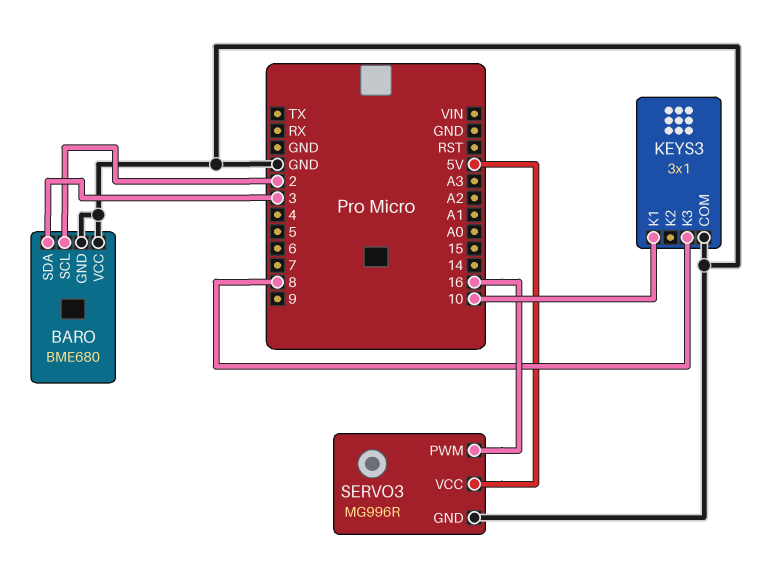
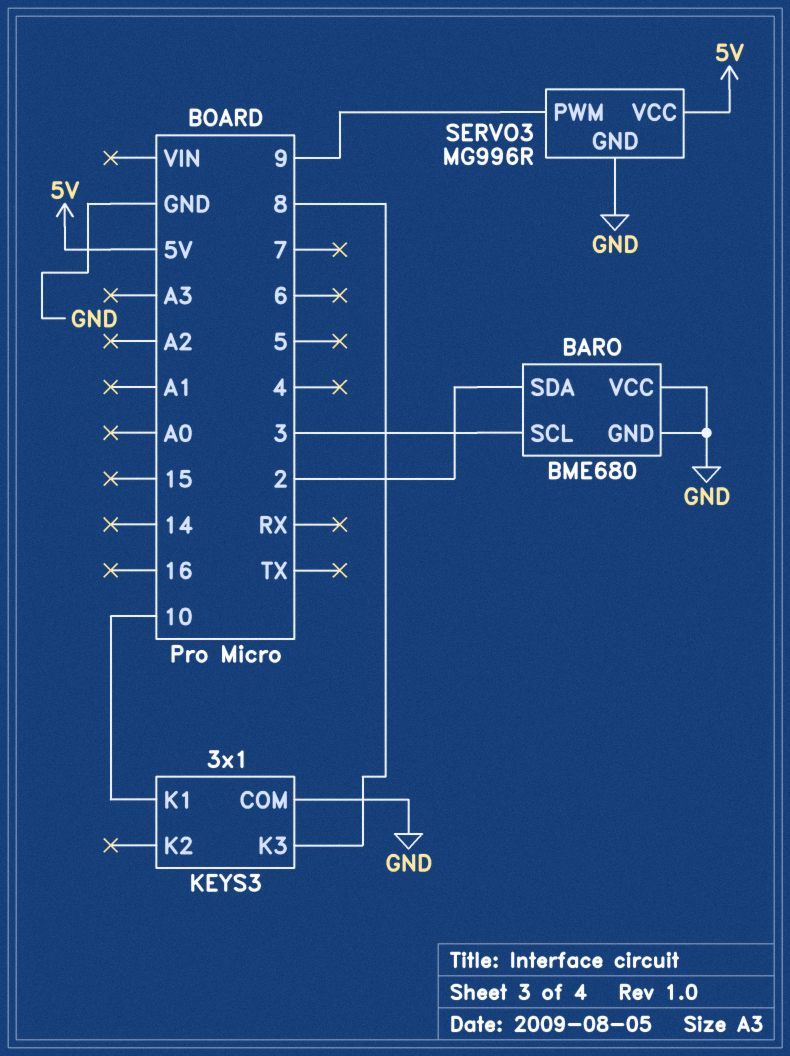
BARO pin SCL: 2 -> 3
BARO pin SDA: 3 -> 2
SERVO3 pin PWM: 16 -> 9

